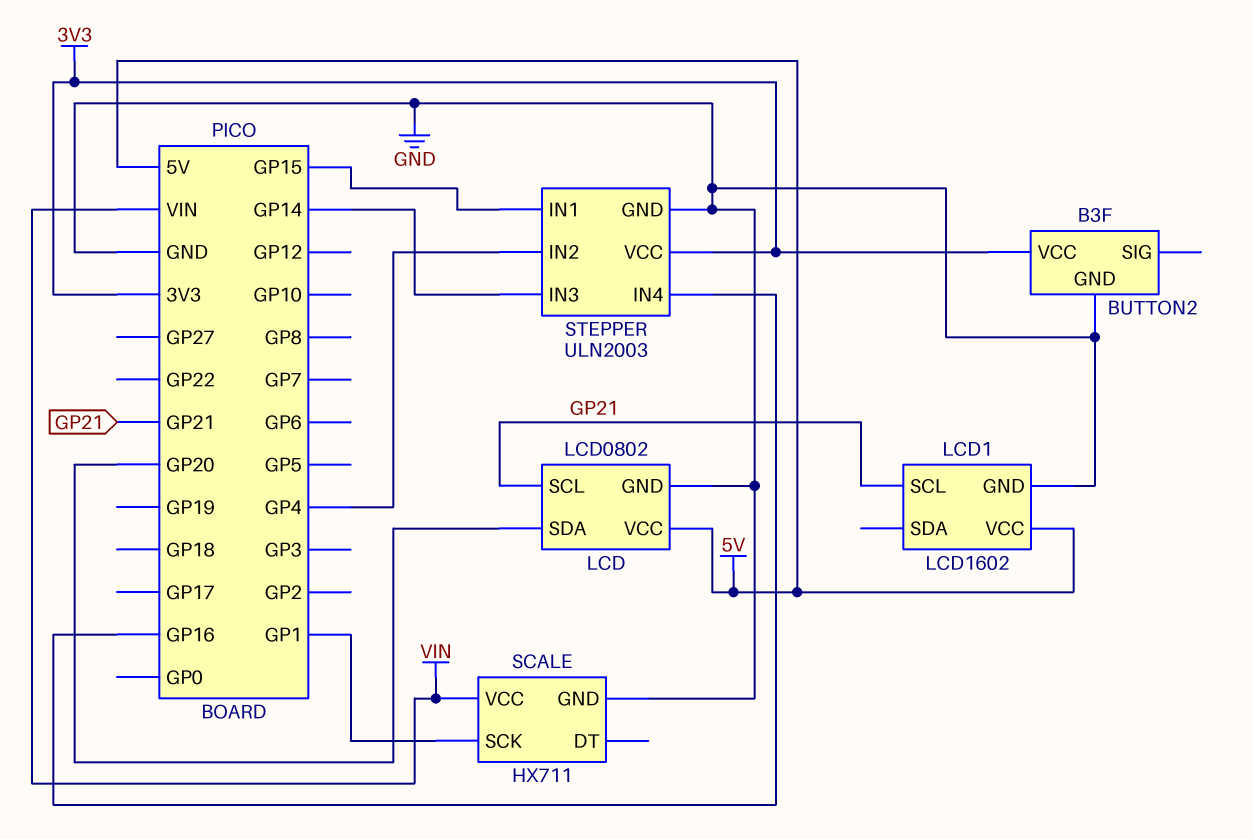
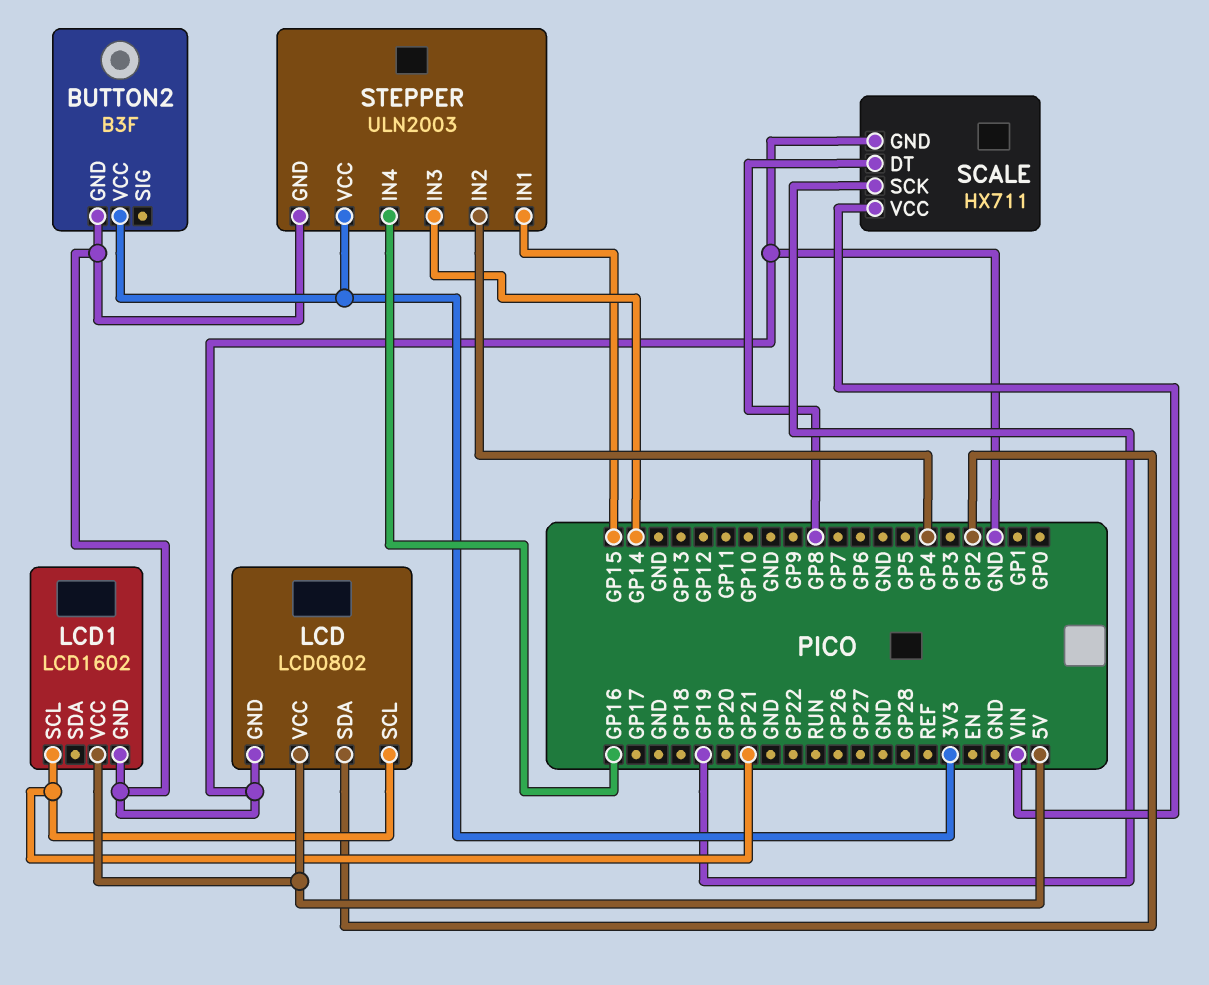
LCD pin SDA: GP20 -> GP2
SCALE pin DT: none -> GP8
SCALE pin SCK: GP1 -> GP19

